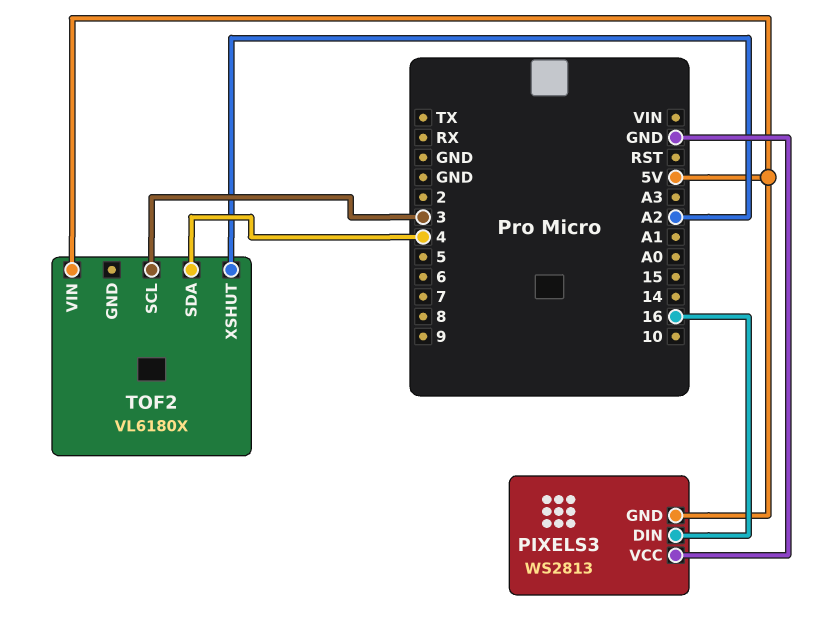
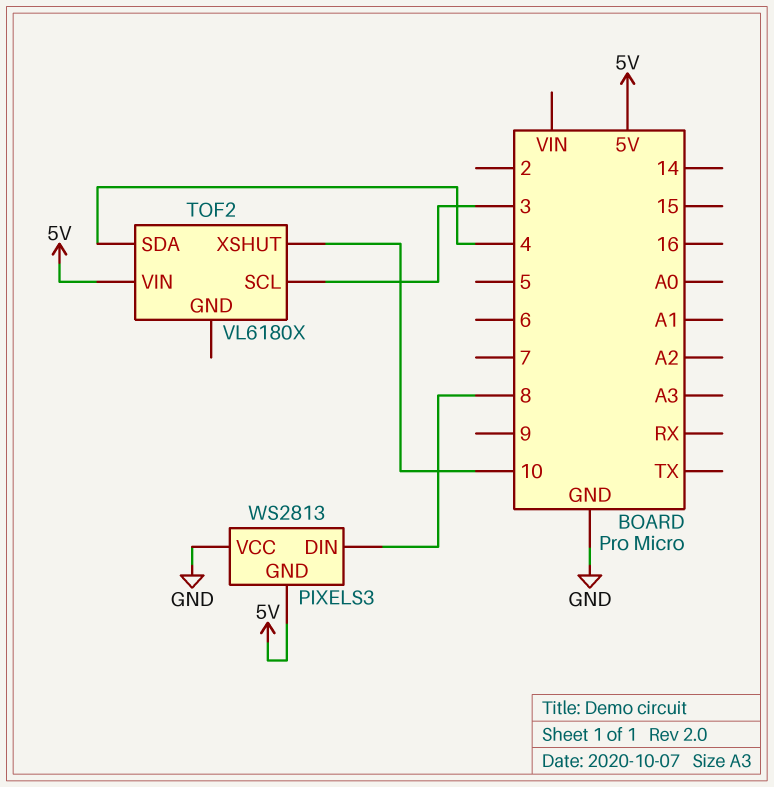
PIXELS3 pin DIN: 16 -> 8
TOF2 pin XSHUT: A2 -> 10

